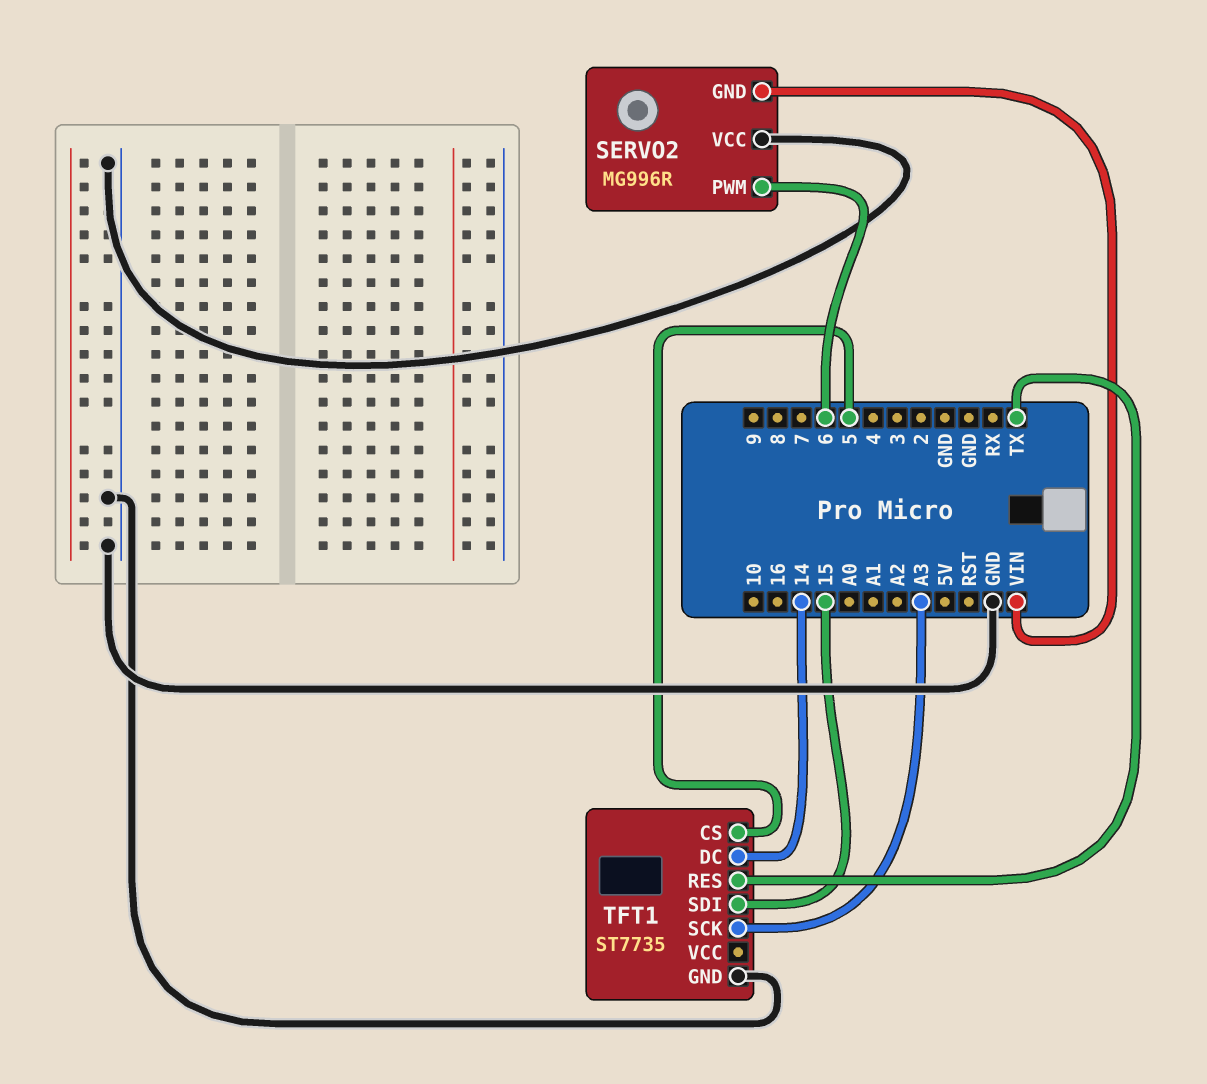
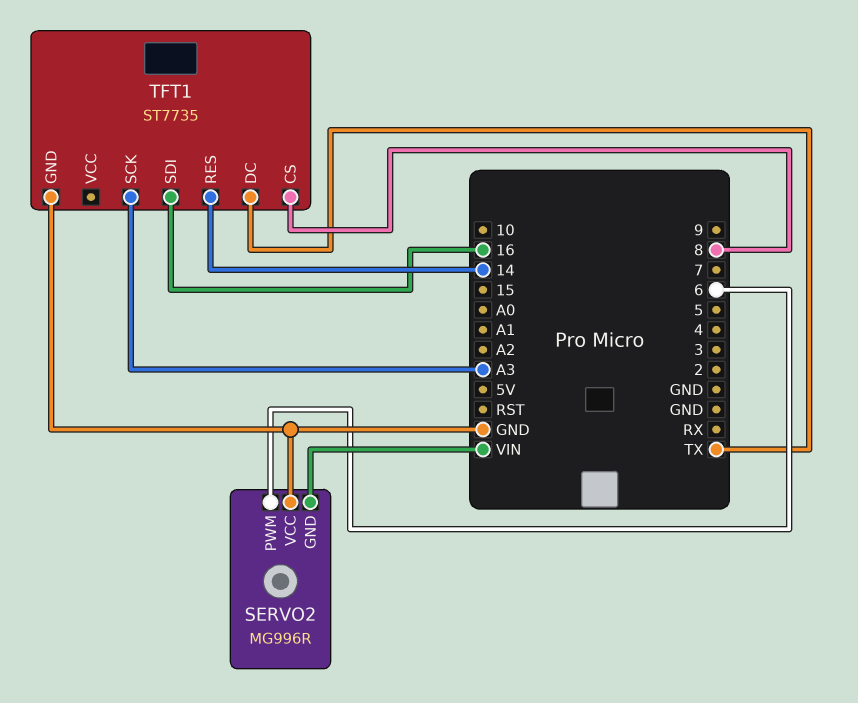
TFT1 pin CS: 5 -> 8
TFT1 pin DC: 14 -> TX
TFT1 pin RES: TX -> 14
TFT1 pin SDI: 15 -> 16

